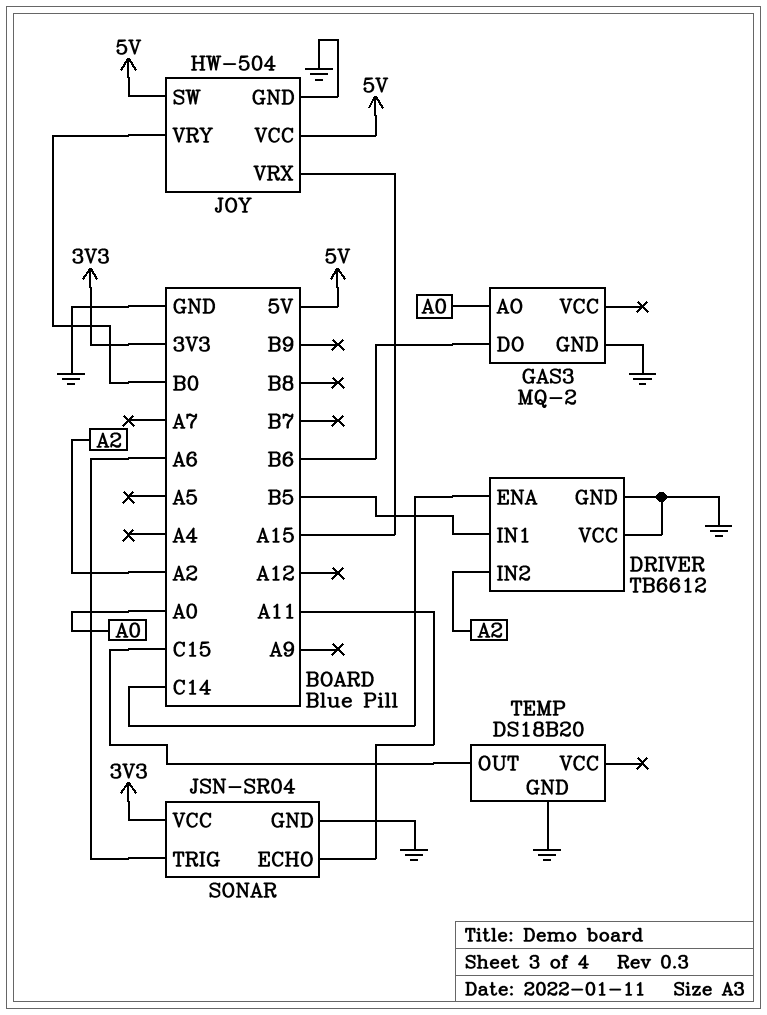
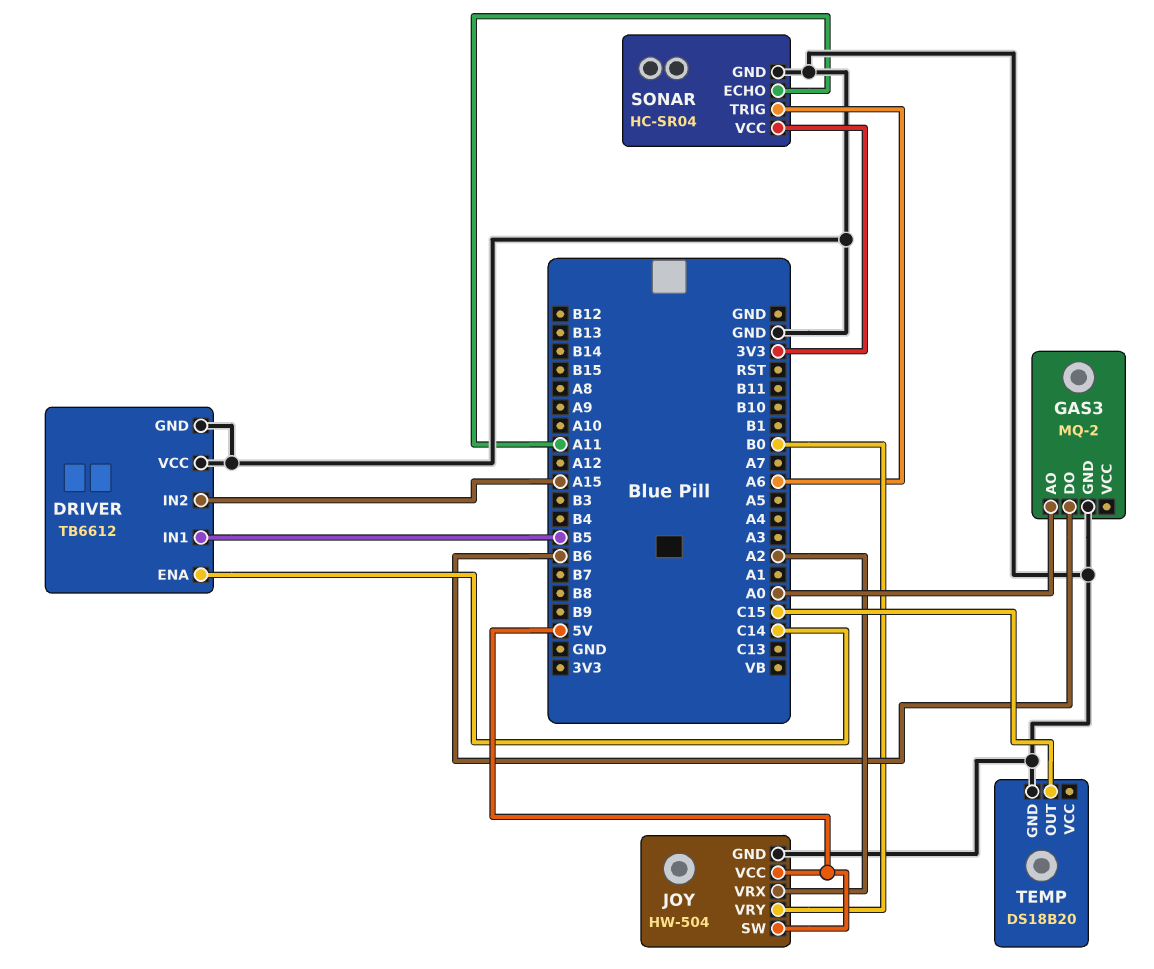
DRIVER pin IN2: A2 -> A15
JOY pin VRX: A15 -> A2
SONAR: JSN-SR04 -> HC-SR04

